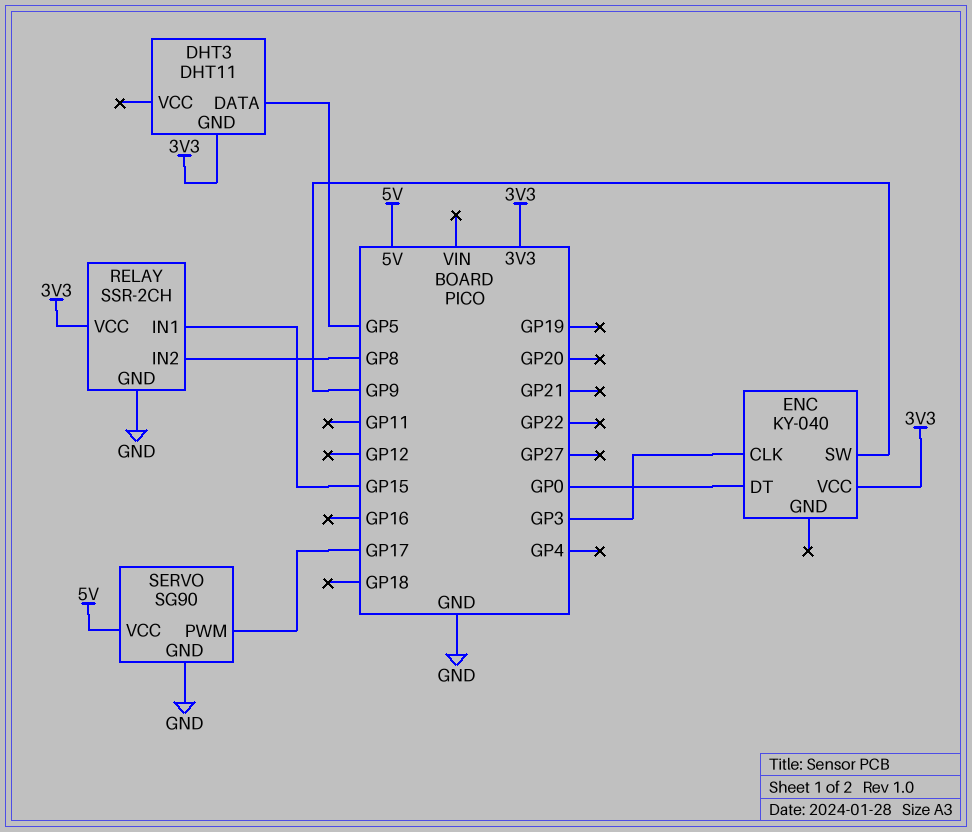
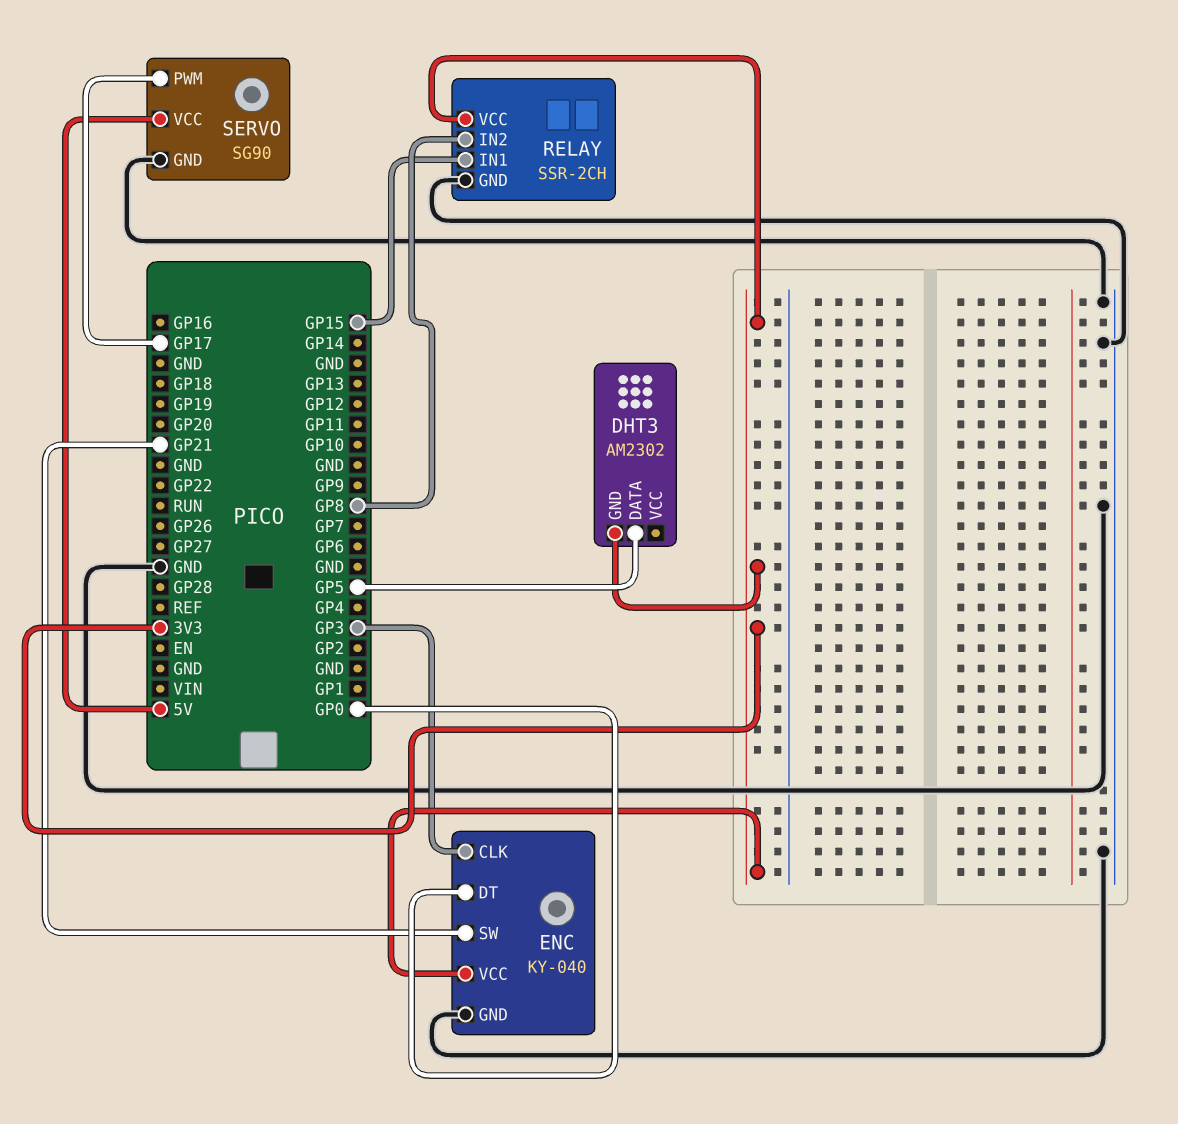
DHT3: DHT11 -> AM2302
ENC pin GND: none -> GND
ENC pin SW: GP9 -> GP21

